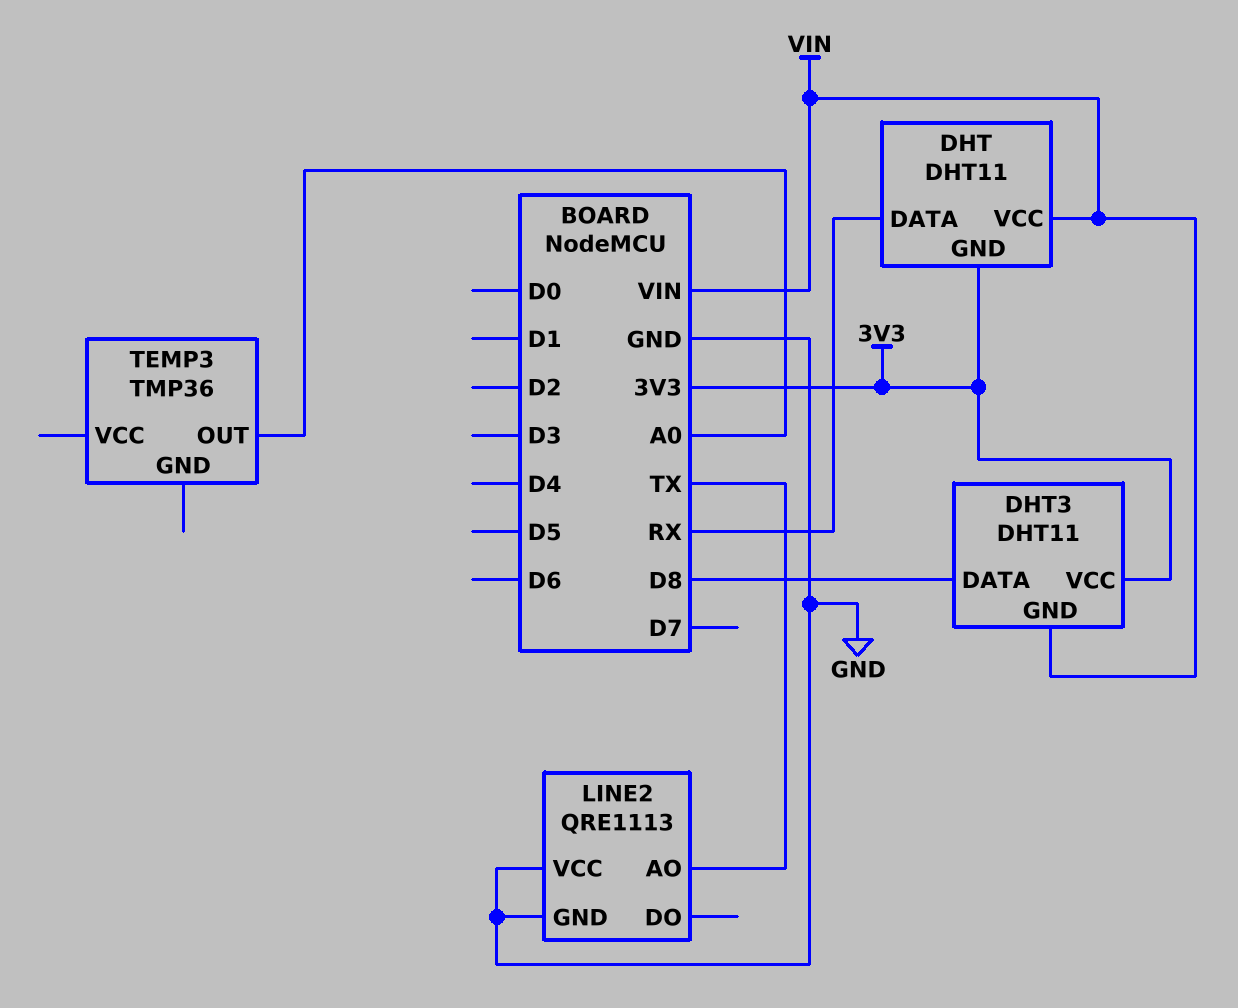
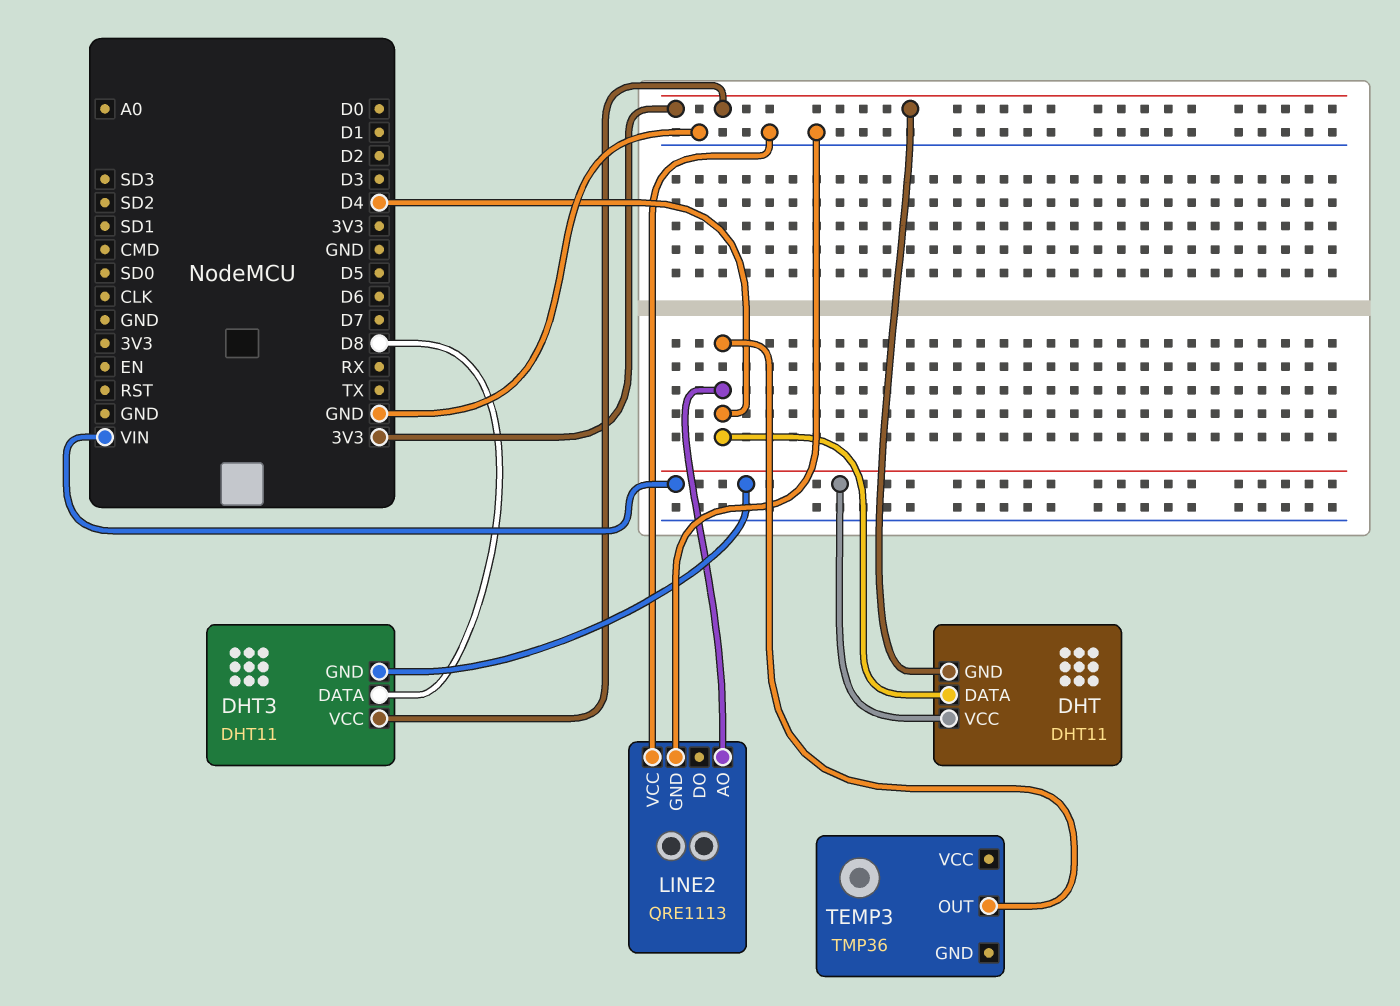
DHT pin DATA: RX -> D4
LINE2 pin AO: TX -> D4
TEMP3 pin OUT: A0 -> D4

